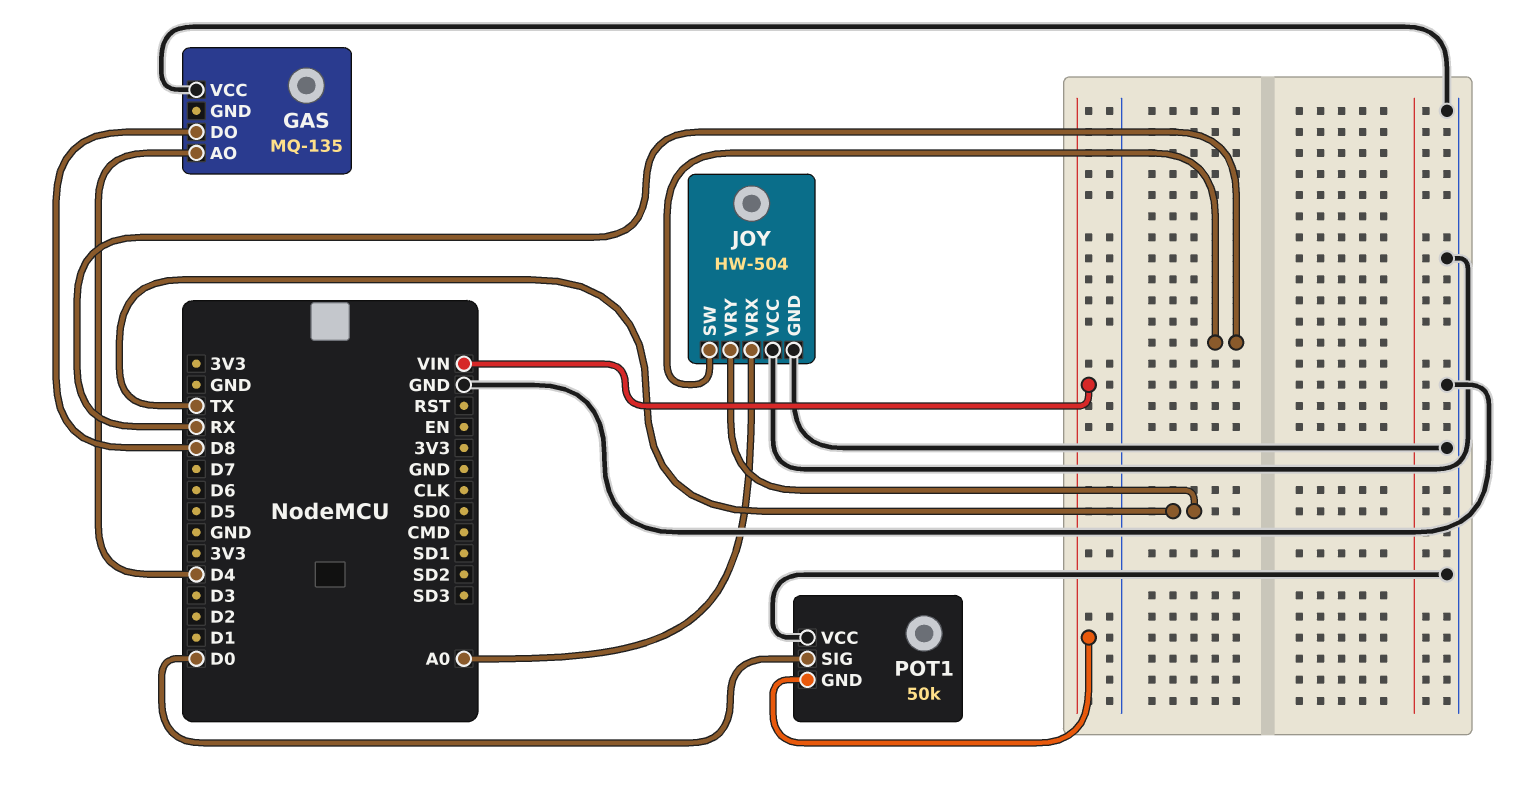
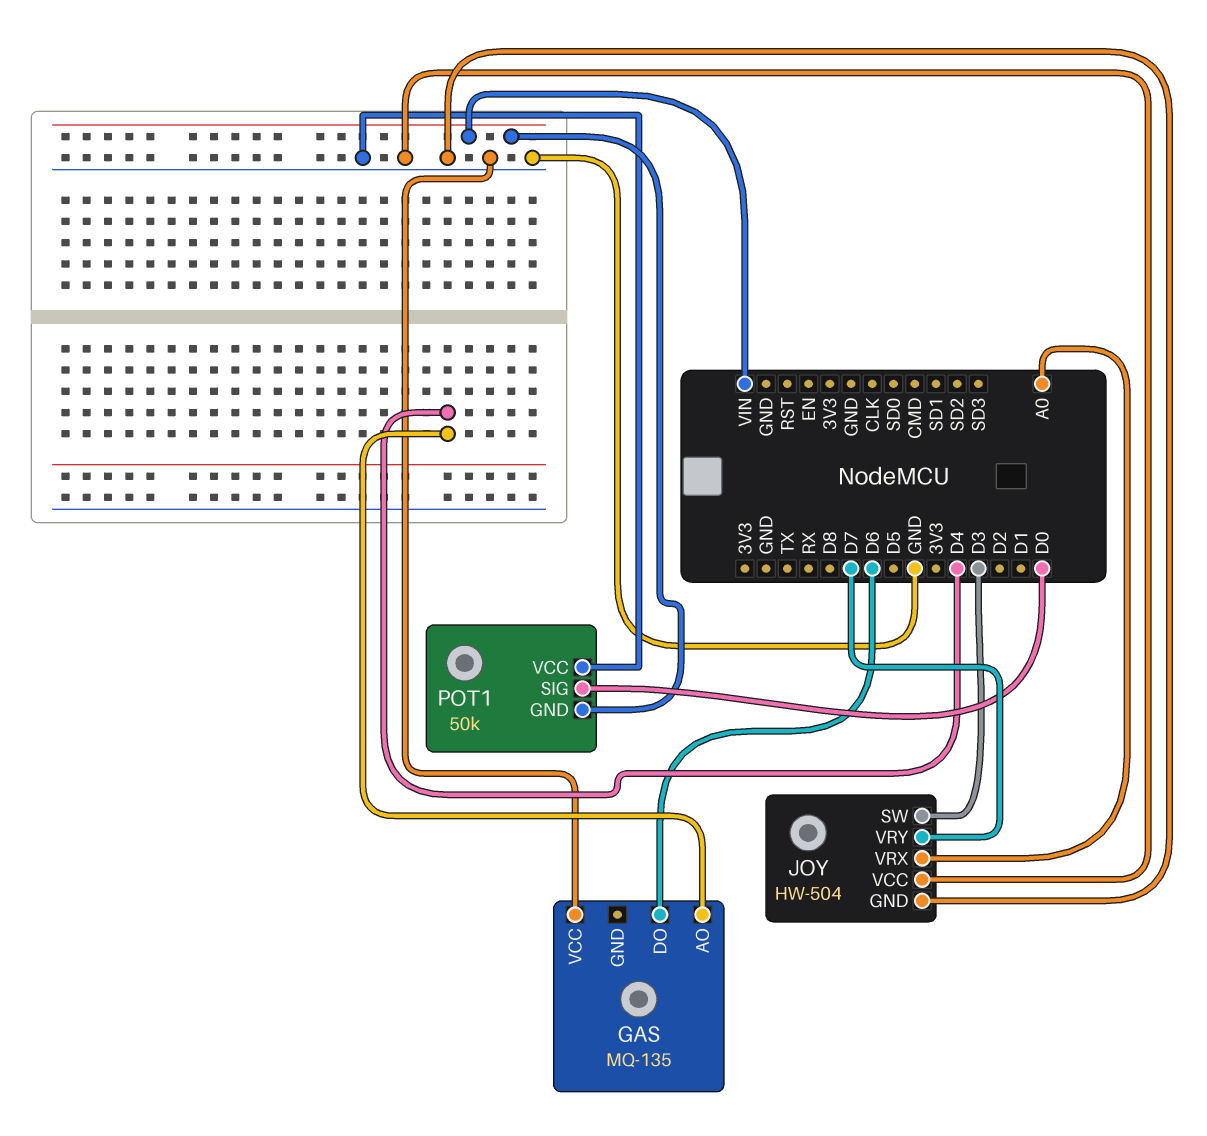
GAS pin DO: D8 -> D6
JOY pin SW: RX -> D3
JOY pin VRY: TX -> D7

